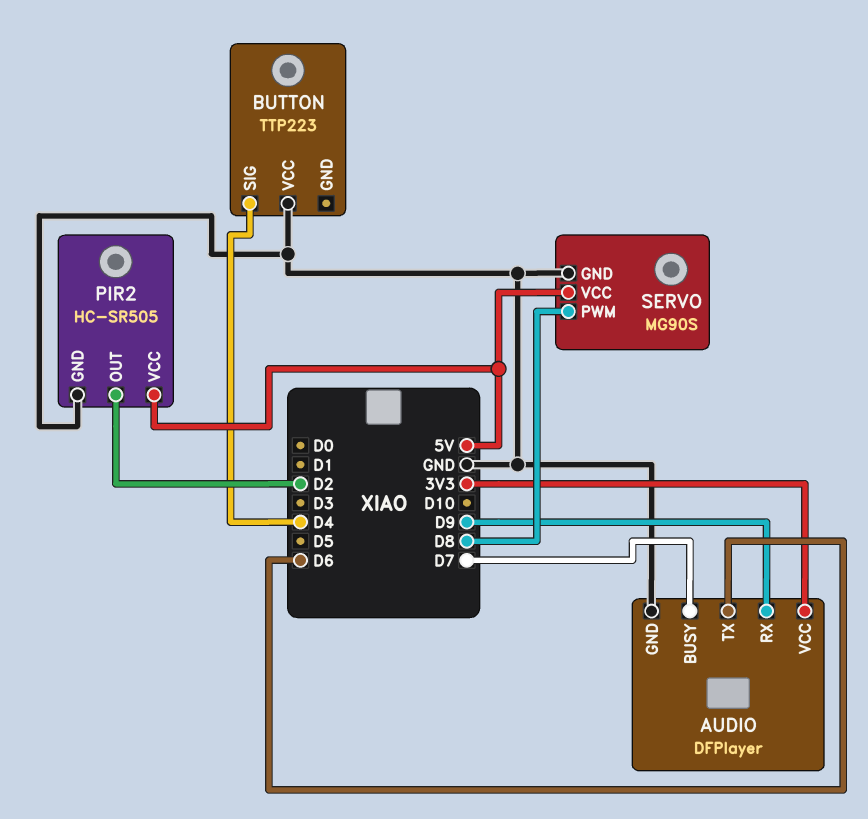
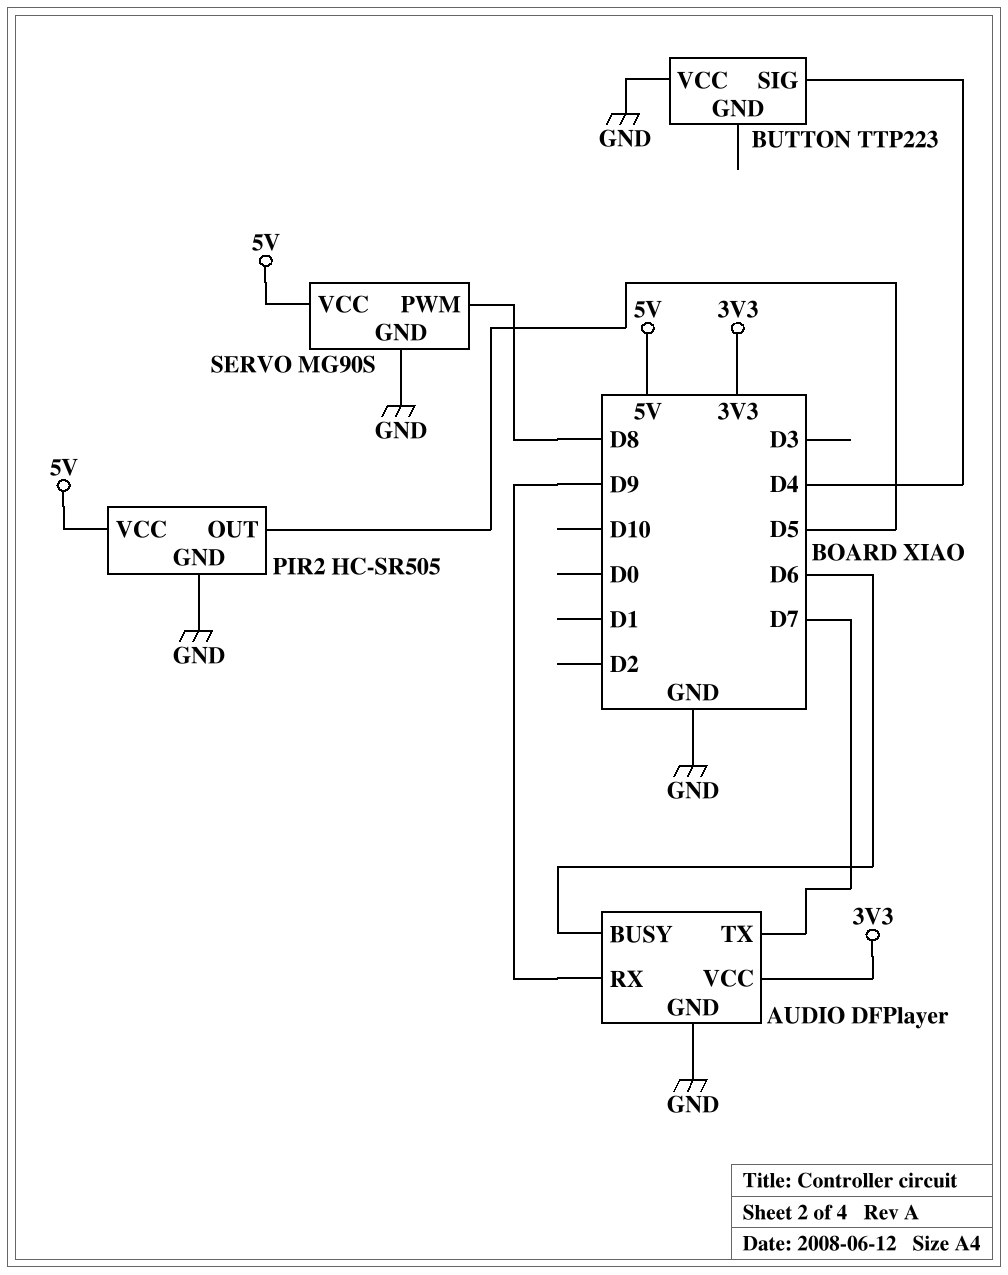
AUDIO pin BUSY: D7 -> D6
AUDIO pin TX: D6 -> D7
PIR2 pin OUT: D2 -> D5

